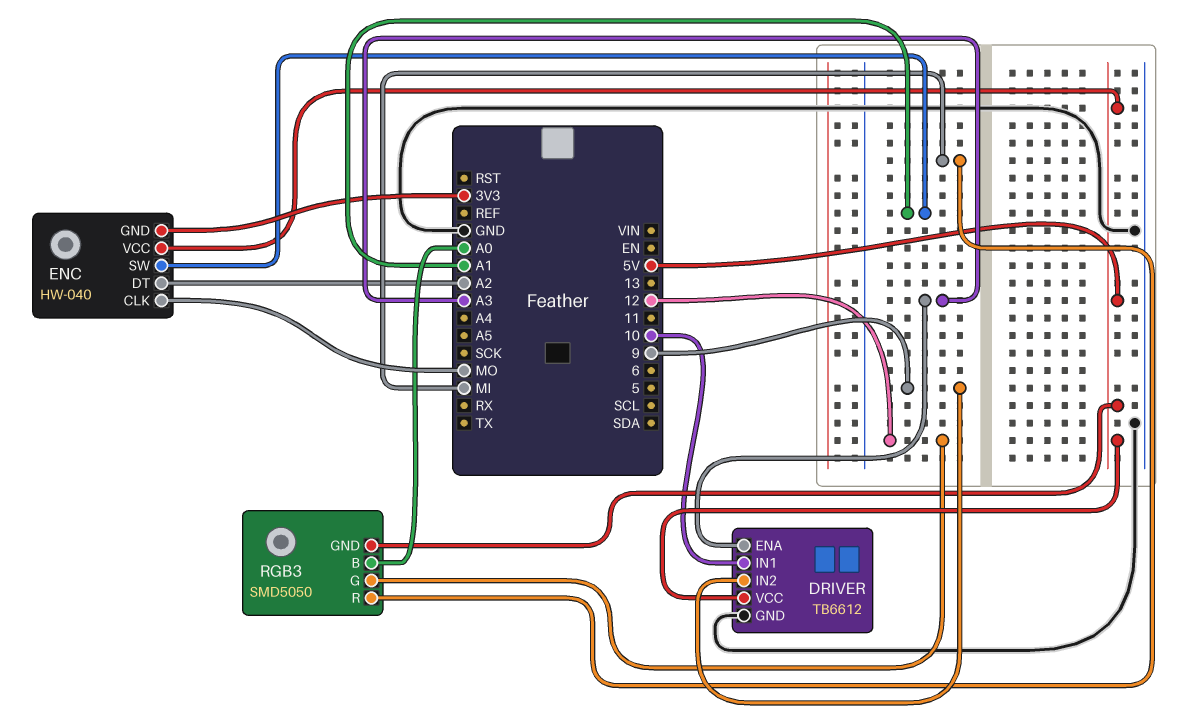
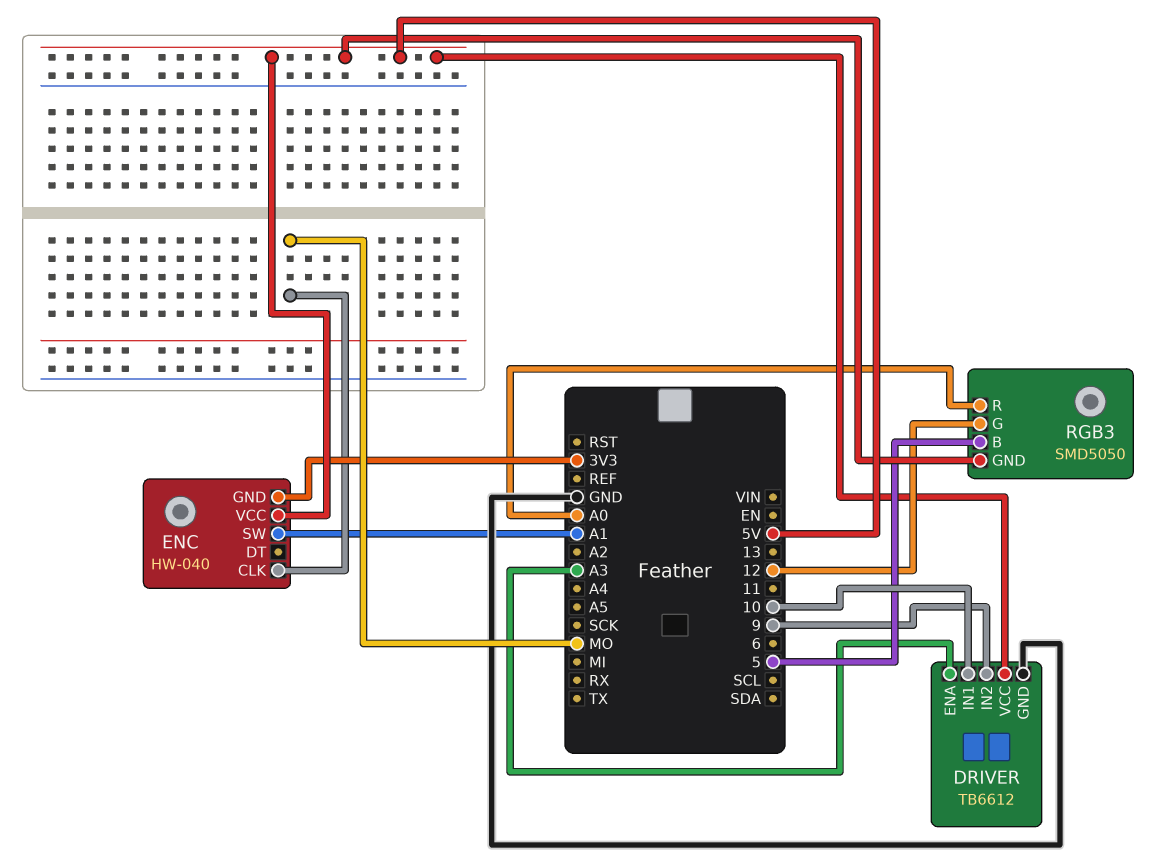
ENC pin DT: A2 -> none
RGB3 pin B: A0 -> 5
RGB3 pin R: MI -> A0

